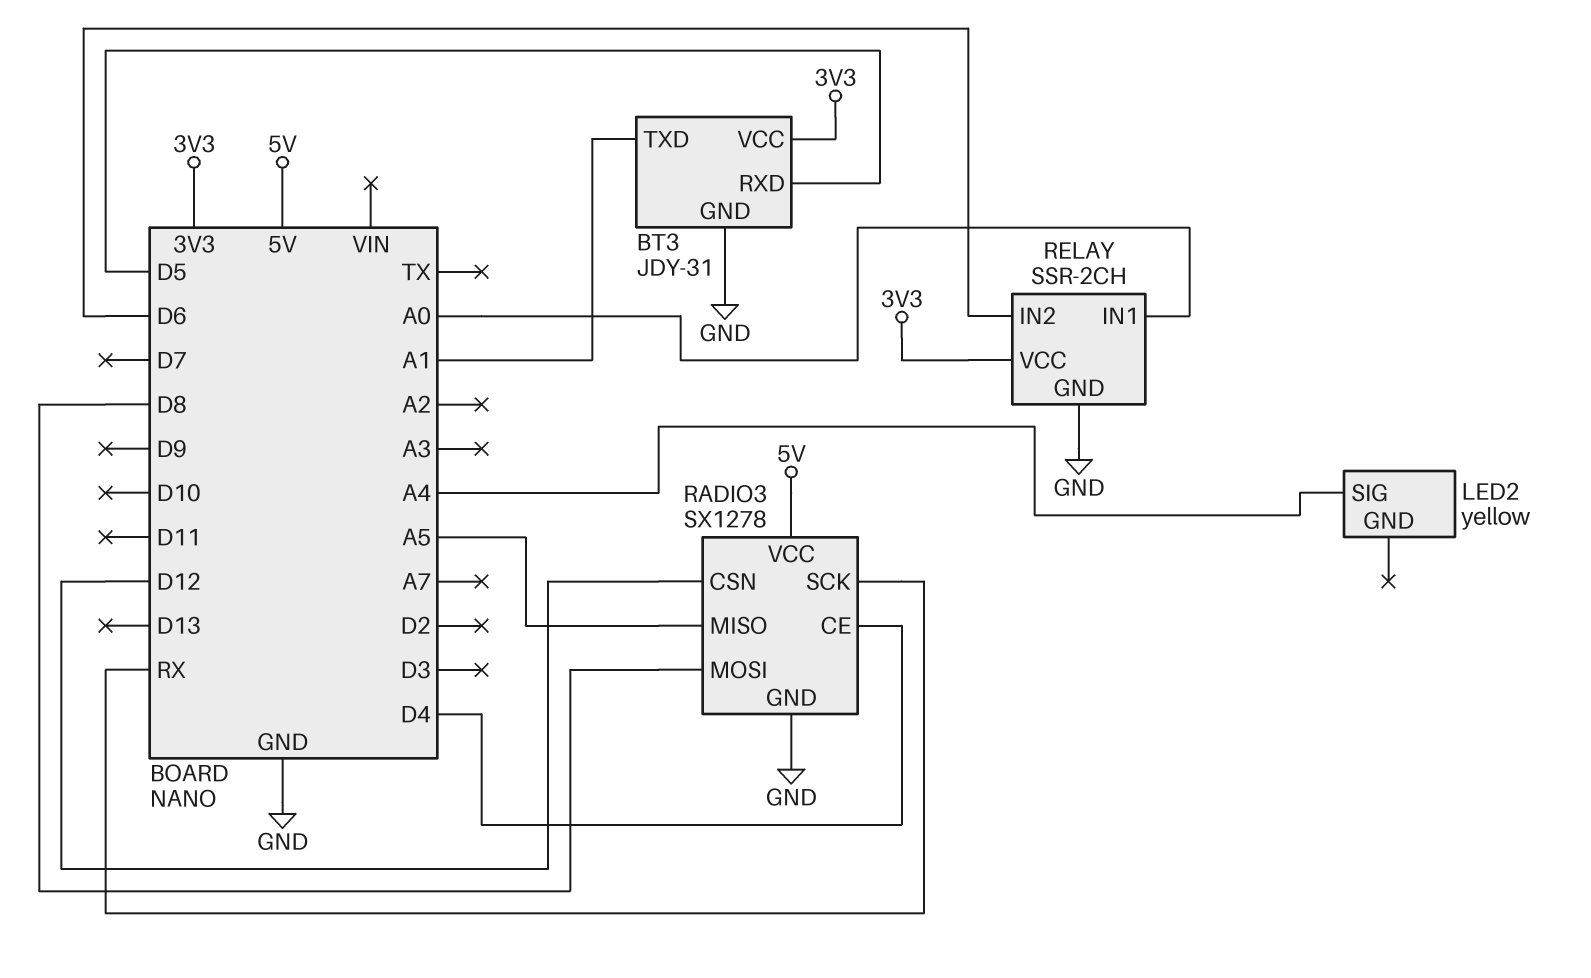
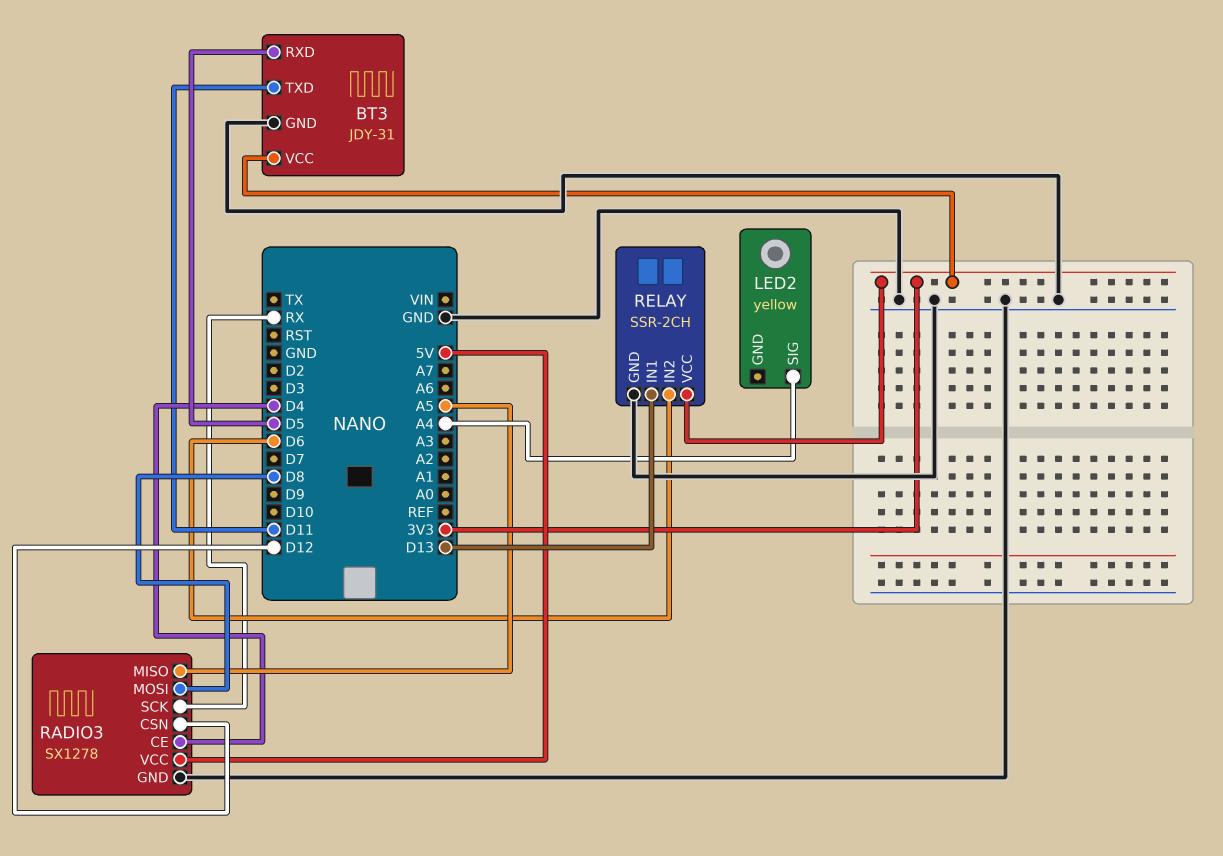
BT3 pin TXD: A1 -> D11
RELAY pin IN1: A0 -> D13

